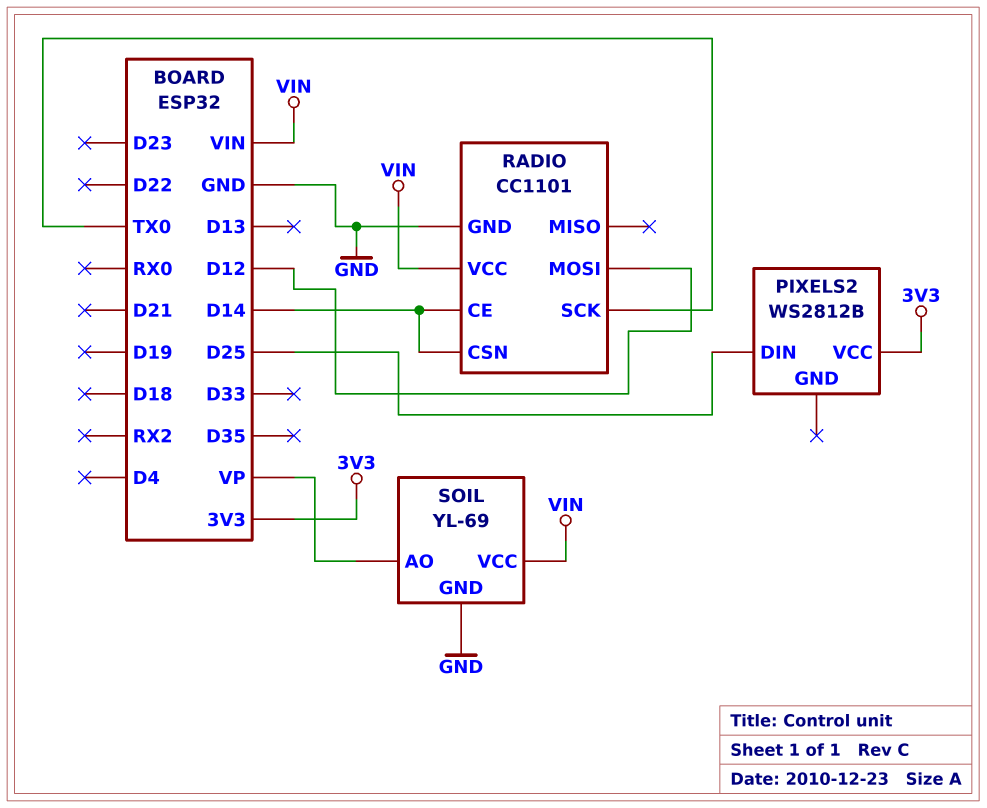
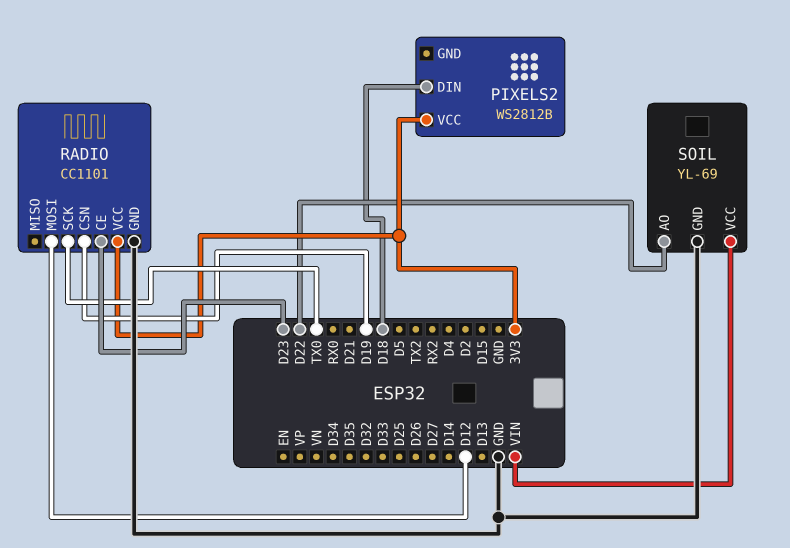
PIXELS2 pin DIN: D25 -> D18
RADIO pin CE: D14 -> D23
RADIO pin CSN: D14 -> D19
RADIO pin VCC: VIN -> 3V3
SOIL pin AO: VP -> D22

